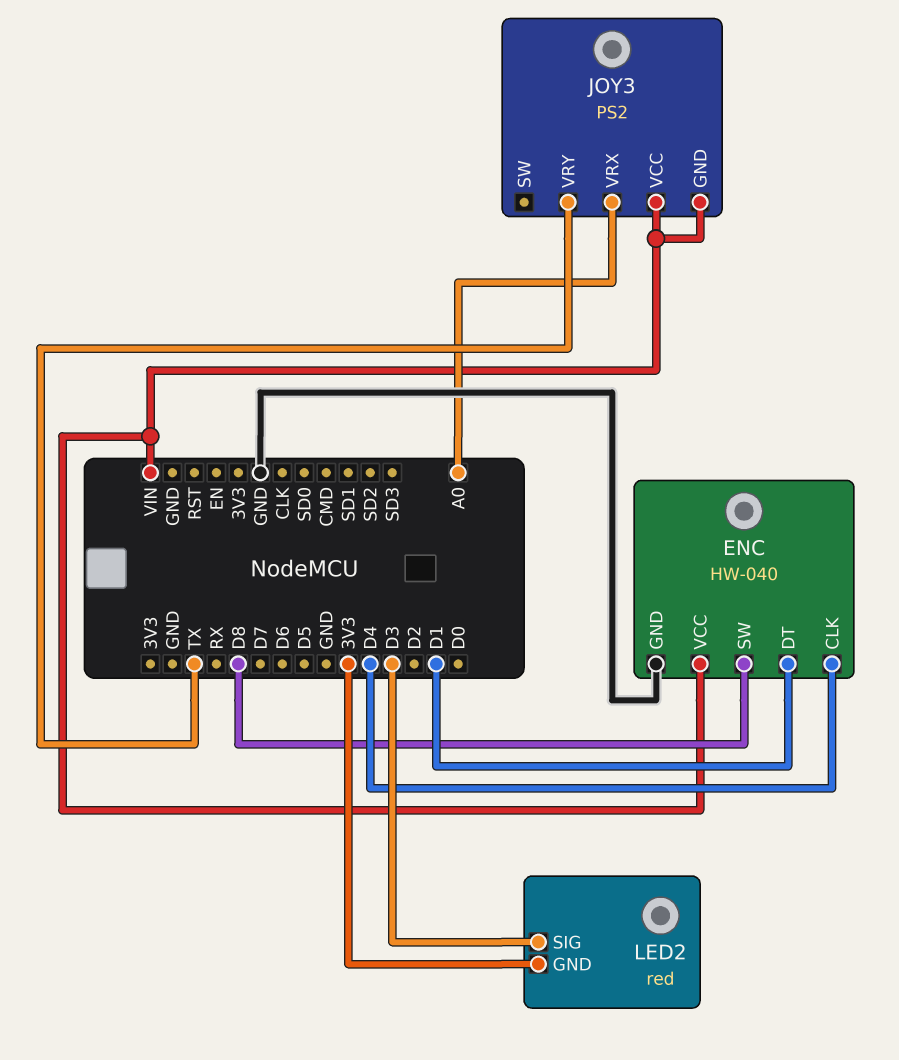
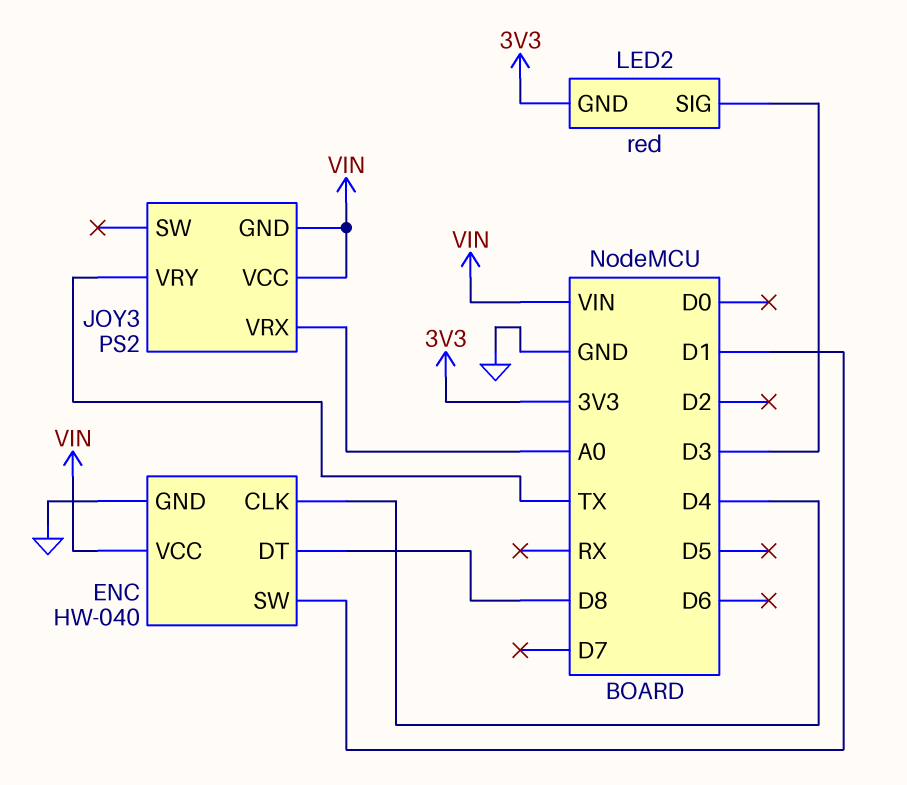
ENC pin DT: D1 -> D8
ENC pin SW: D8 -> D1

